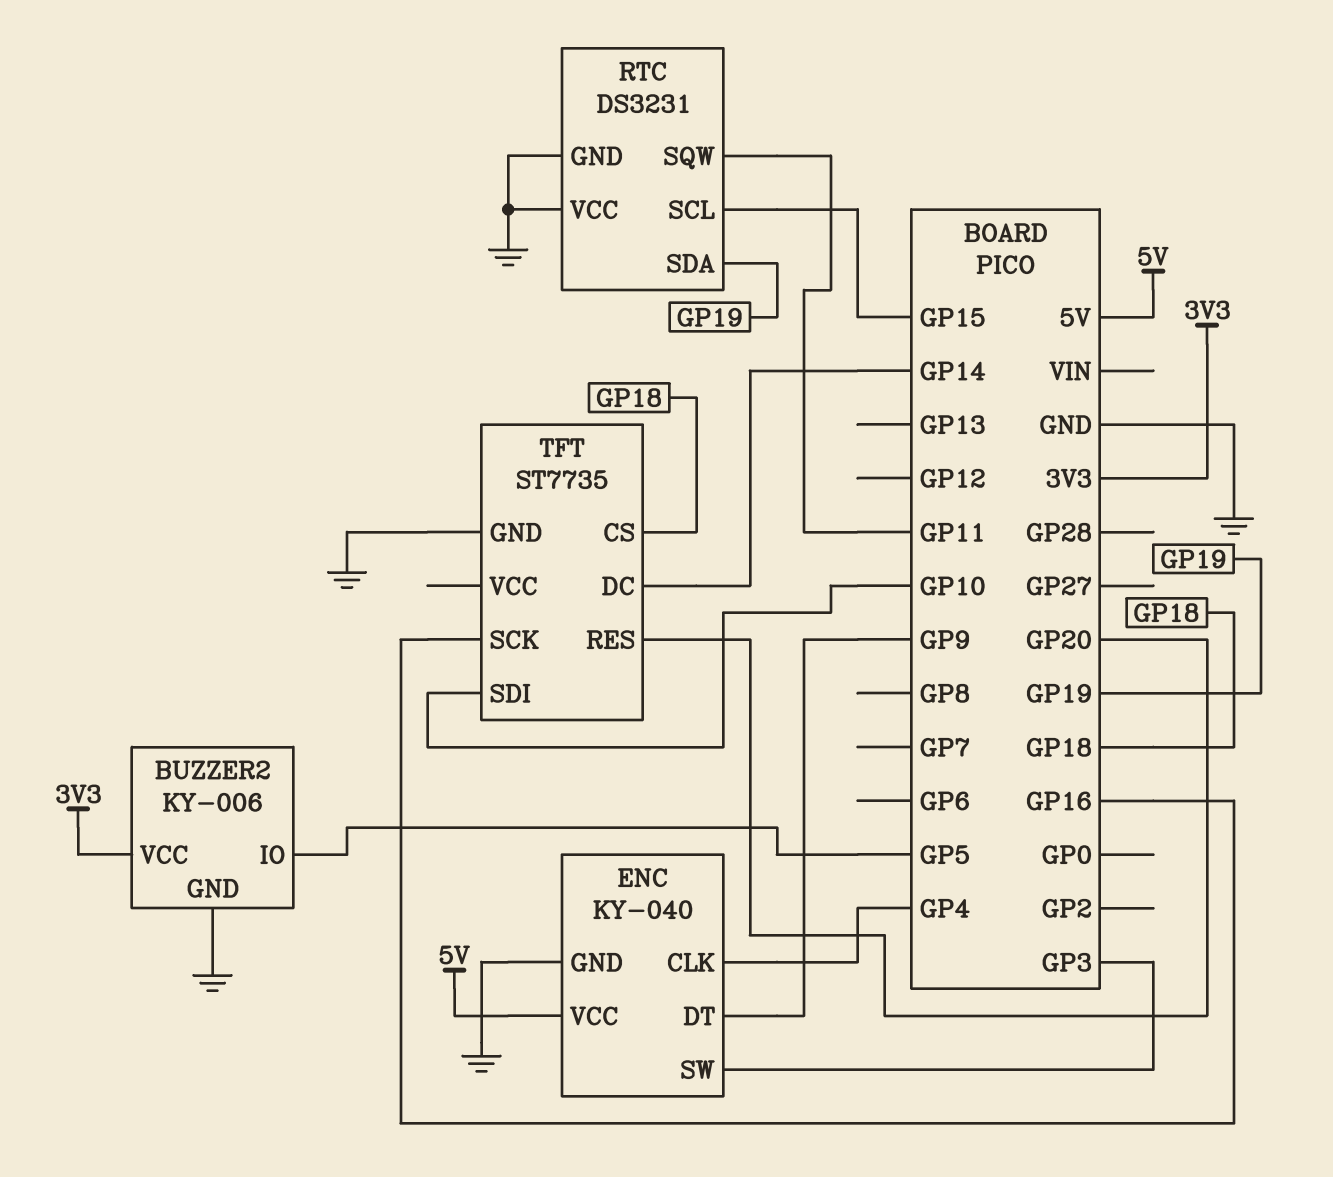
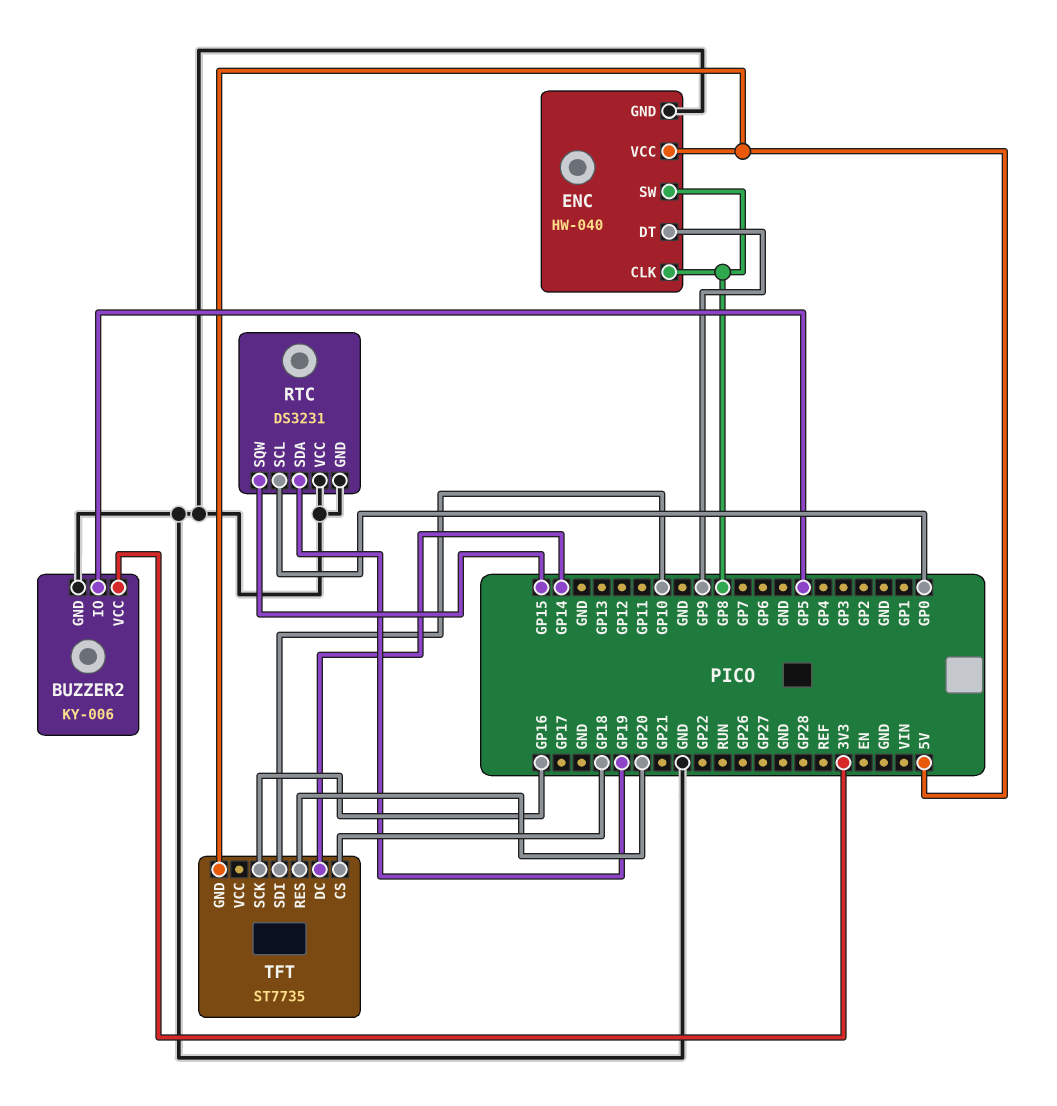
ENC: KY-040 -> HW-040
ENC pin CLK: GP4 -> GP8
ENC pin SW: GP3 -> GP8
RTC pin SCL: GP15 -> GP0
RTC pin SQW: GP11 -> GP15
TFT pin GND: GND -> 5V

